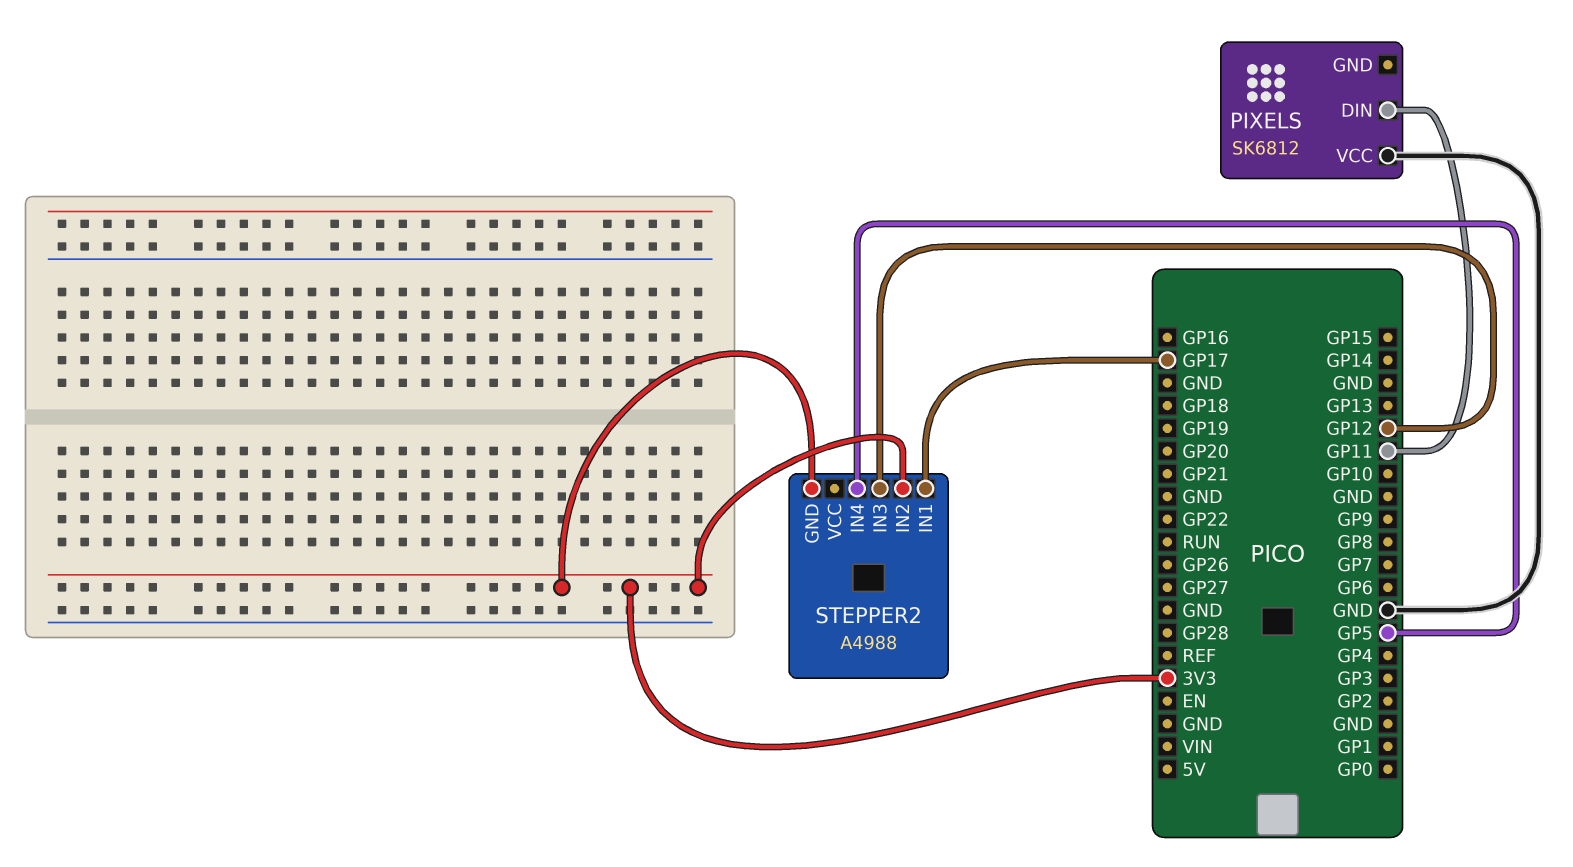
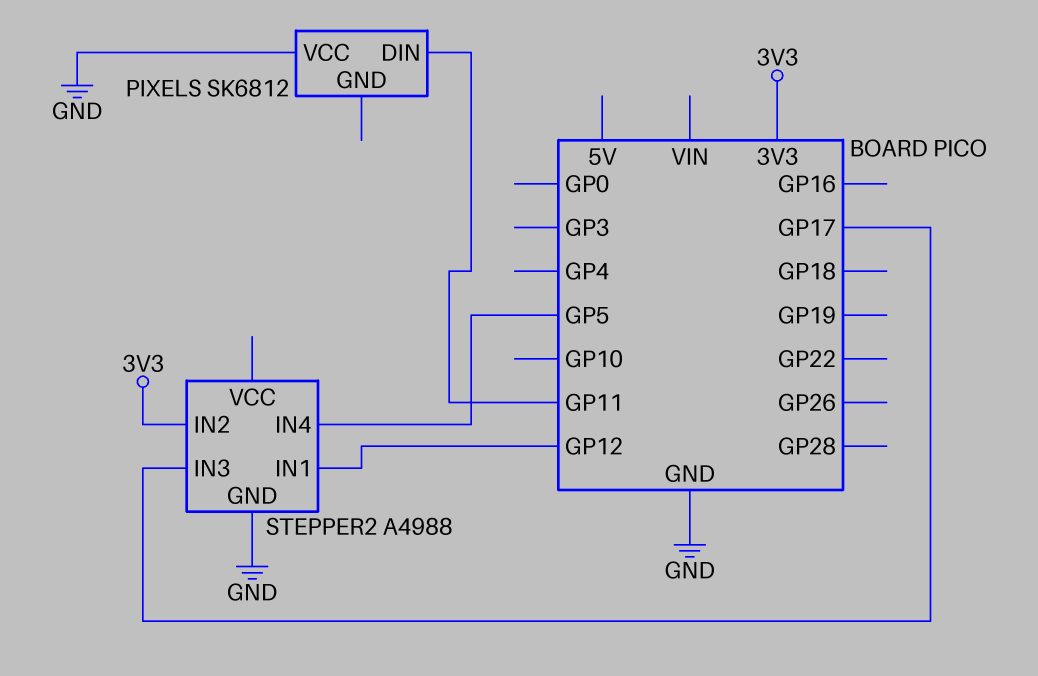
STEPPER2 pin GND: 3V3 -> GND
STEPPER2 pin IN1: GP17 -> GP12
STEPPER2 pin IN3: GP12 -> GP17

